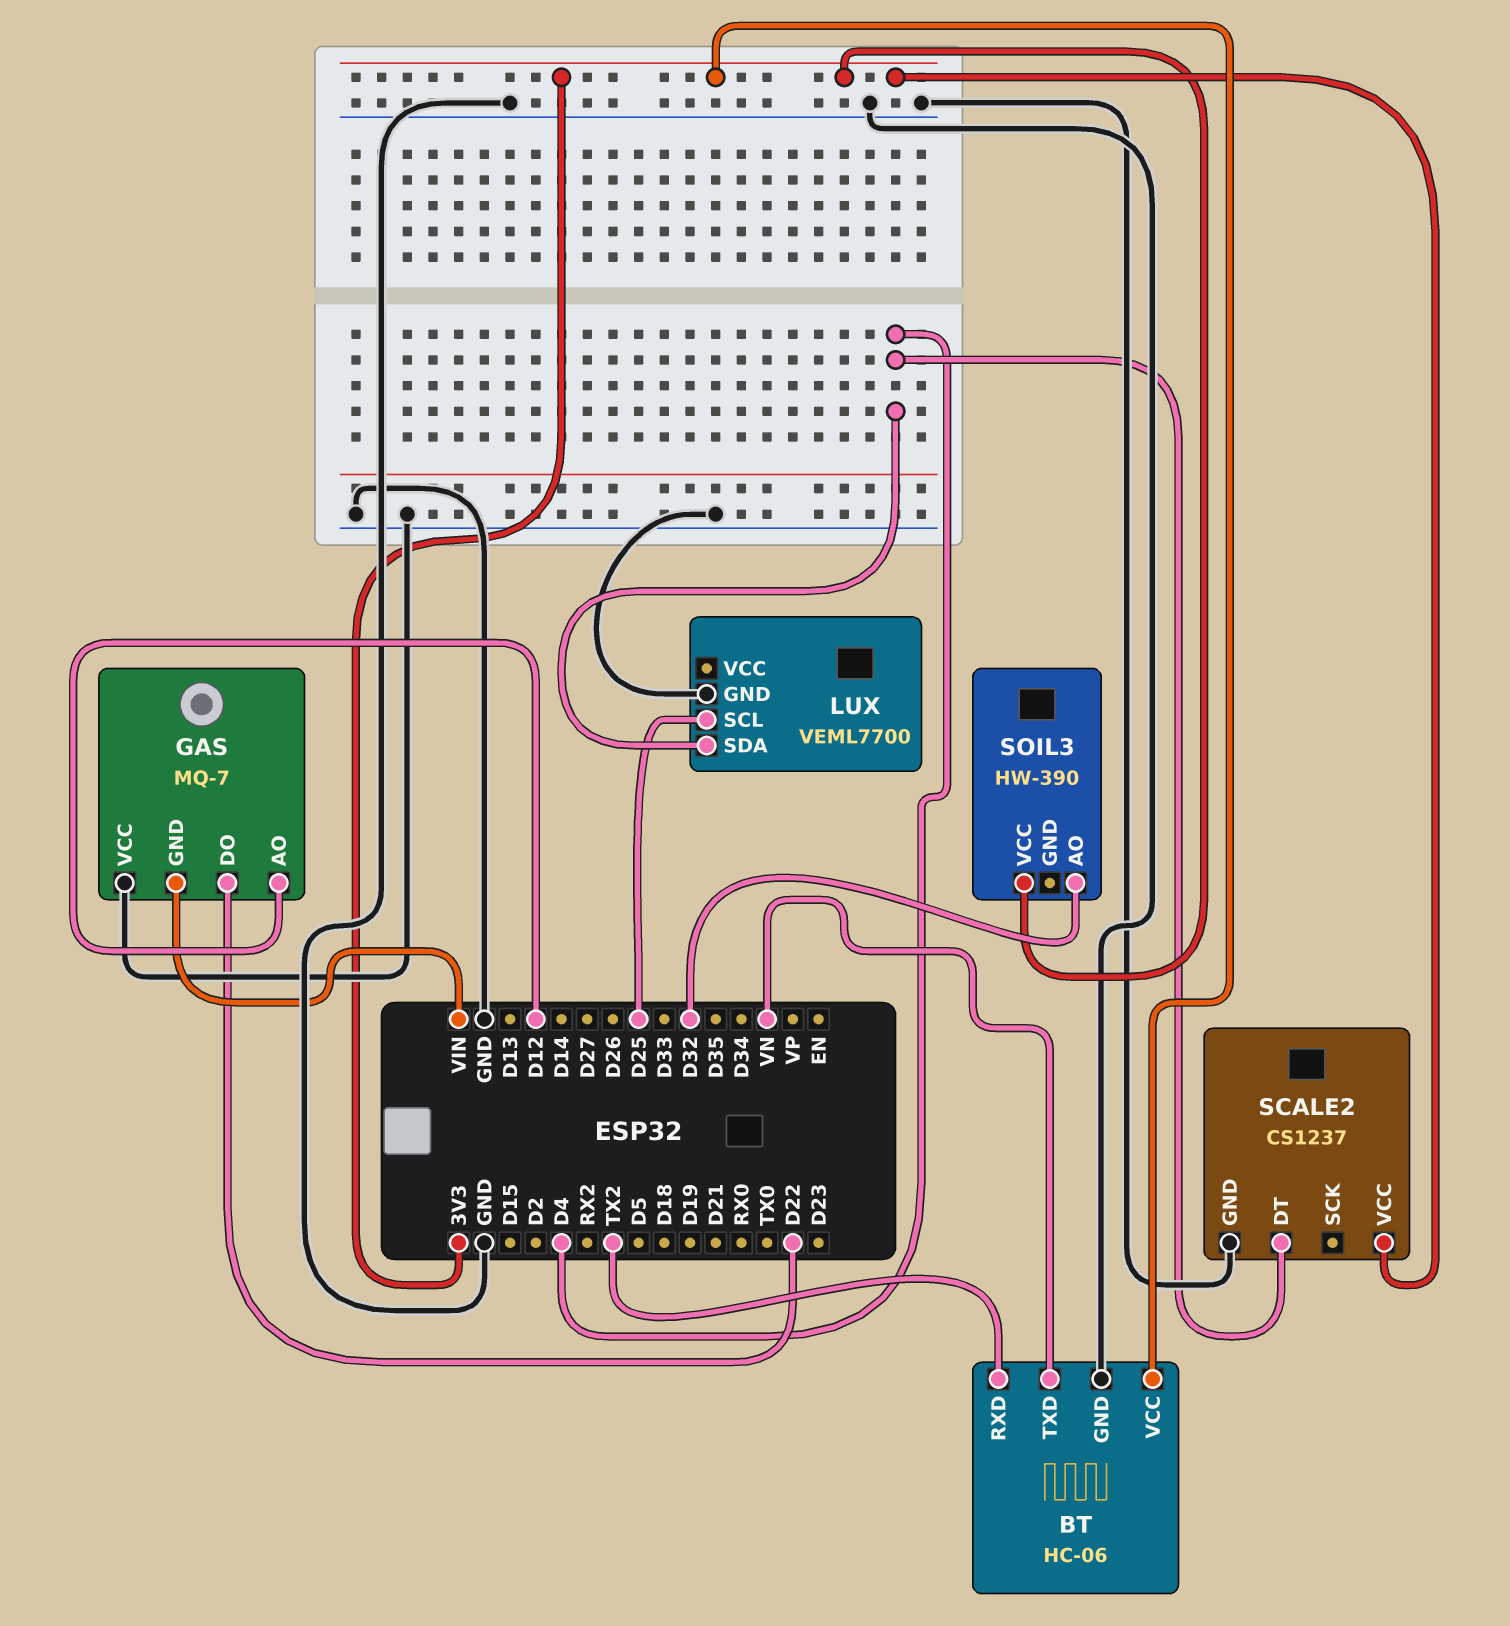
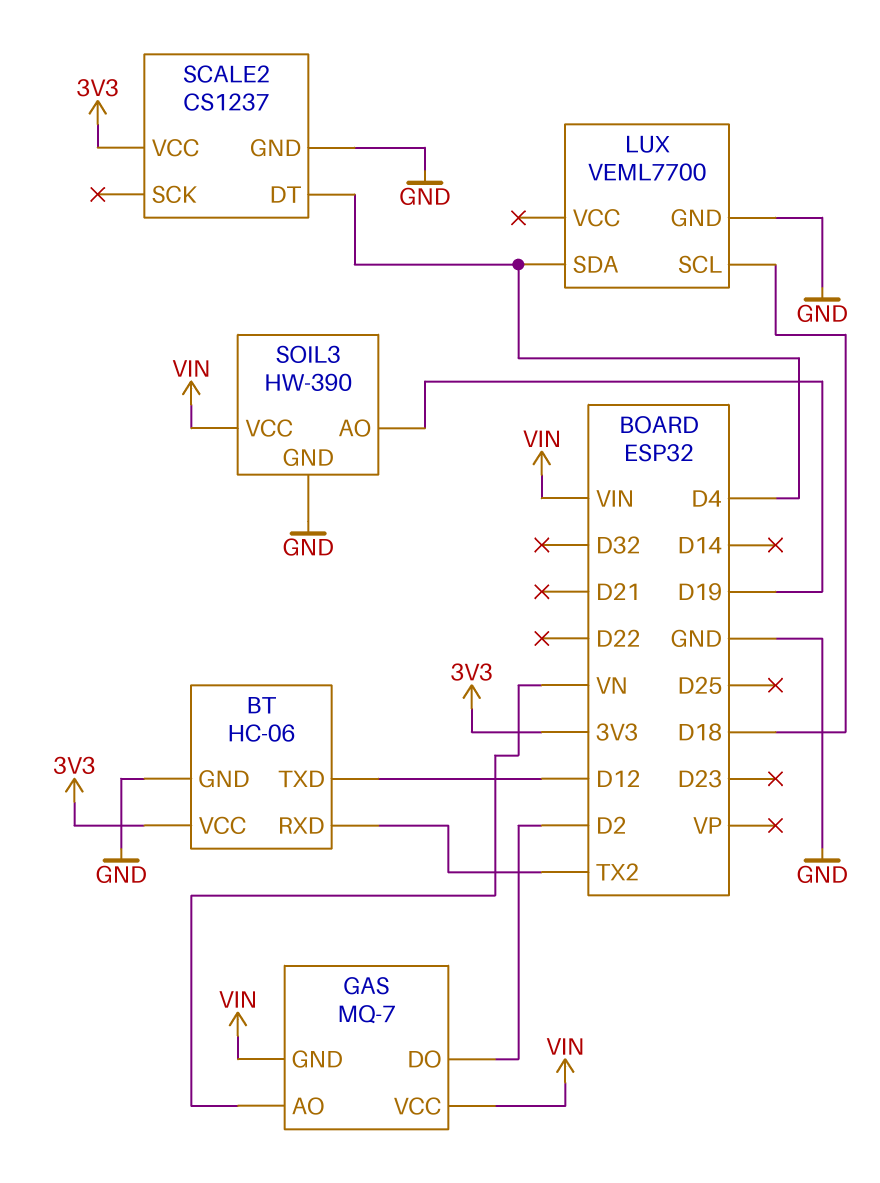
BT pin TXD: VN -> D12
GAS pin AO: D12 -> VN
GAS pin DO: D22 -> D2
GAS pin VCC: GND -> VIN
LUX pin SCL: D25 -> D18
SOIL3 pin AO: D32 -> D19
SOIL3 pin GND: none -> GND
SOIL3 pin VCC: 3V3 -> VIN

